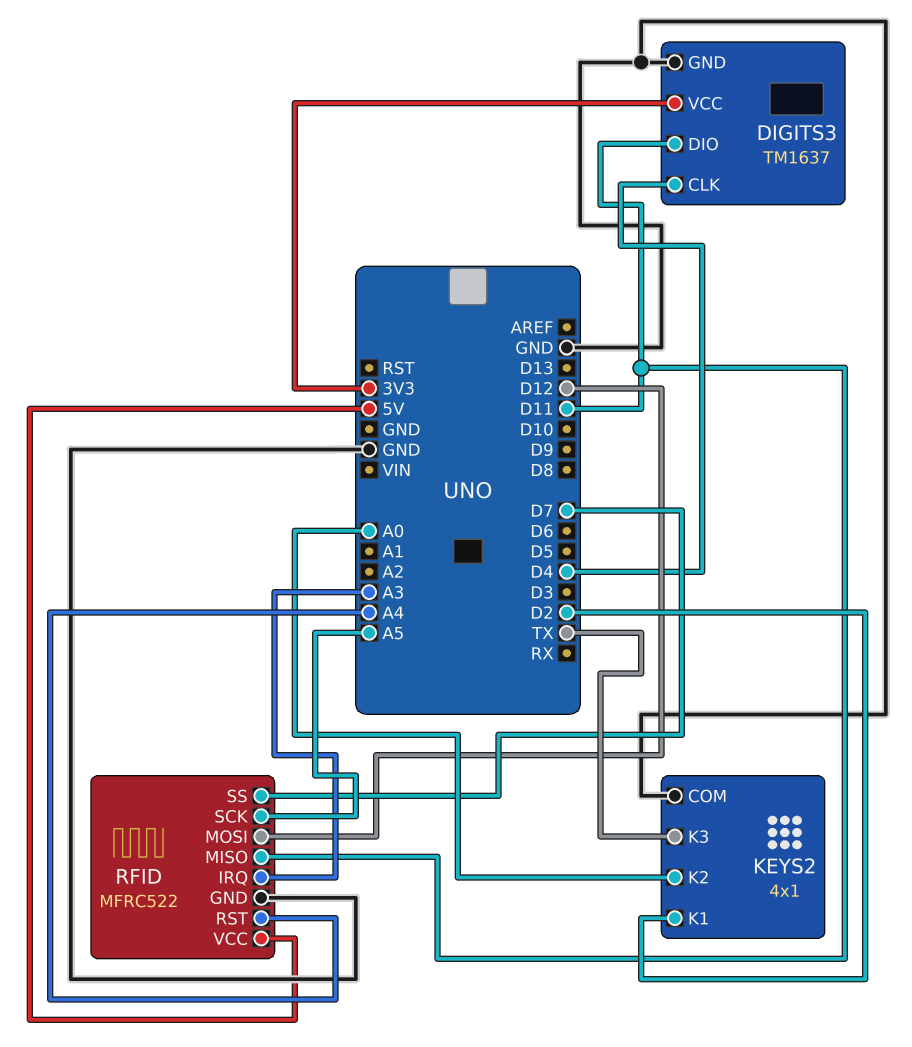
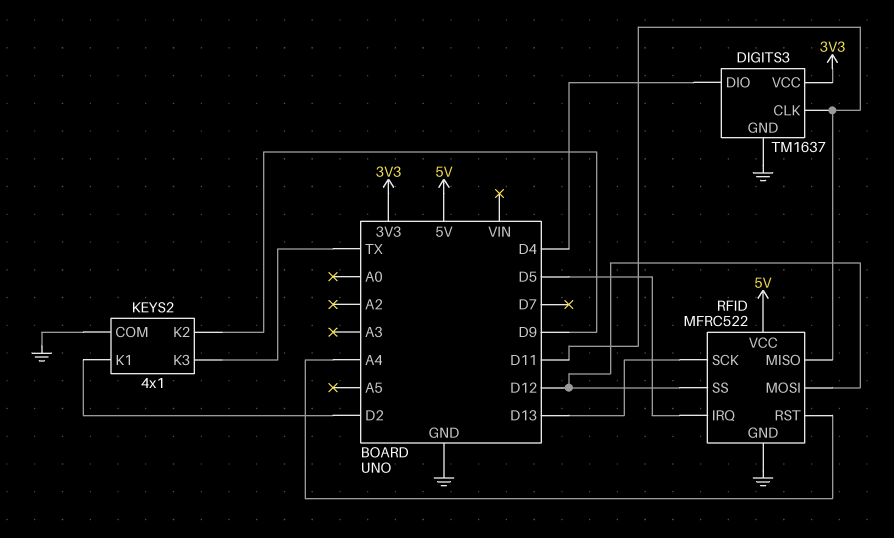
DIGITS3 pin CLK: D4 -> D11
DIGITS3 pin DIO: D11 -> D4
KEYS2 pin K2: A0 -> D9
RFID pin IRQ: A3 -> D5
RFID pin SCK: A5 -> D13
RFID pin SS: D7 -> D12

